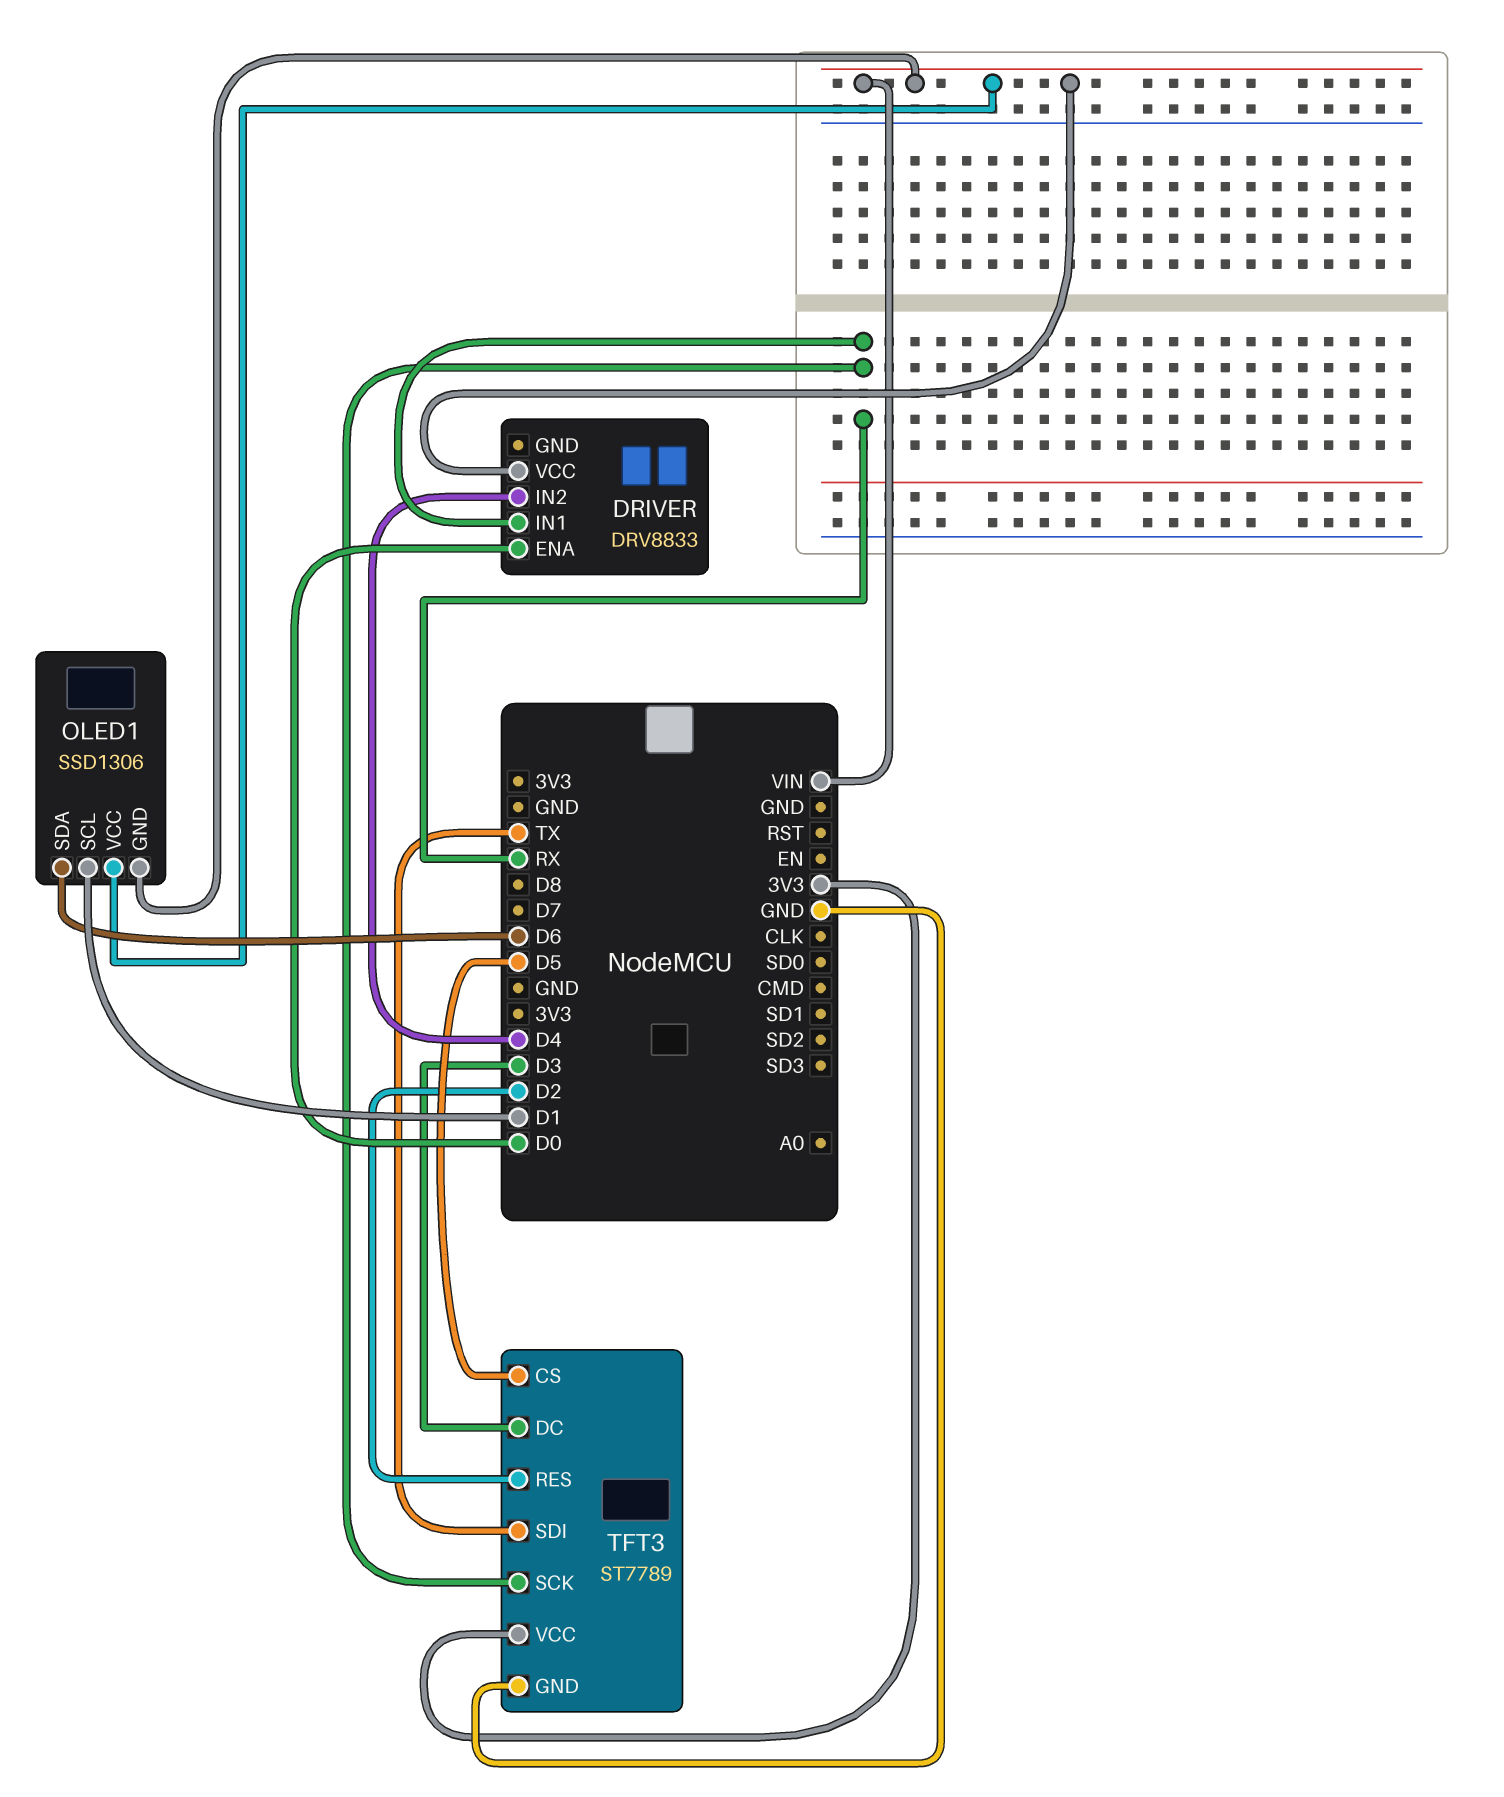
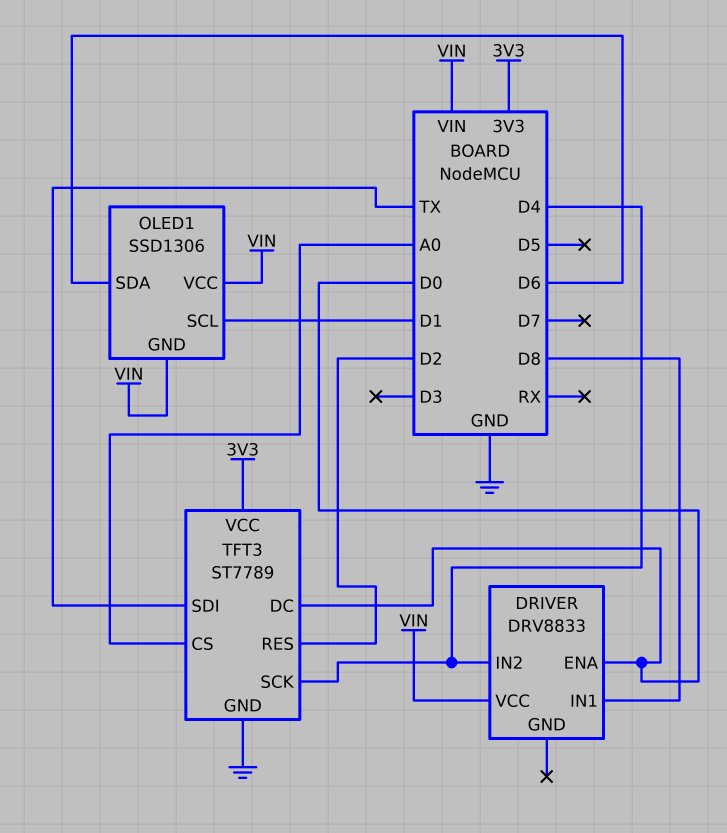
DRIVER pin IN1: RX -> D8
TFT3 pin CS: D5 -> A0
TFT3 pin DC: D3 -> D0
TFT3 pin SCK: RX -> D4

